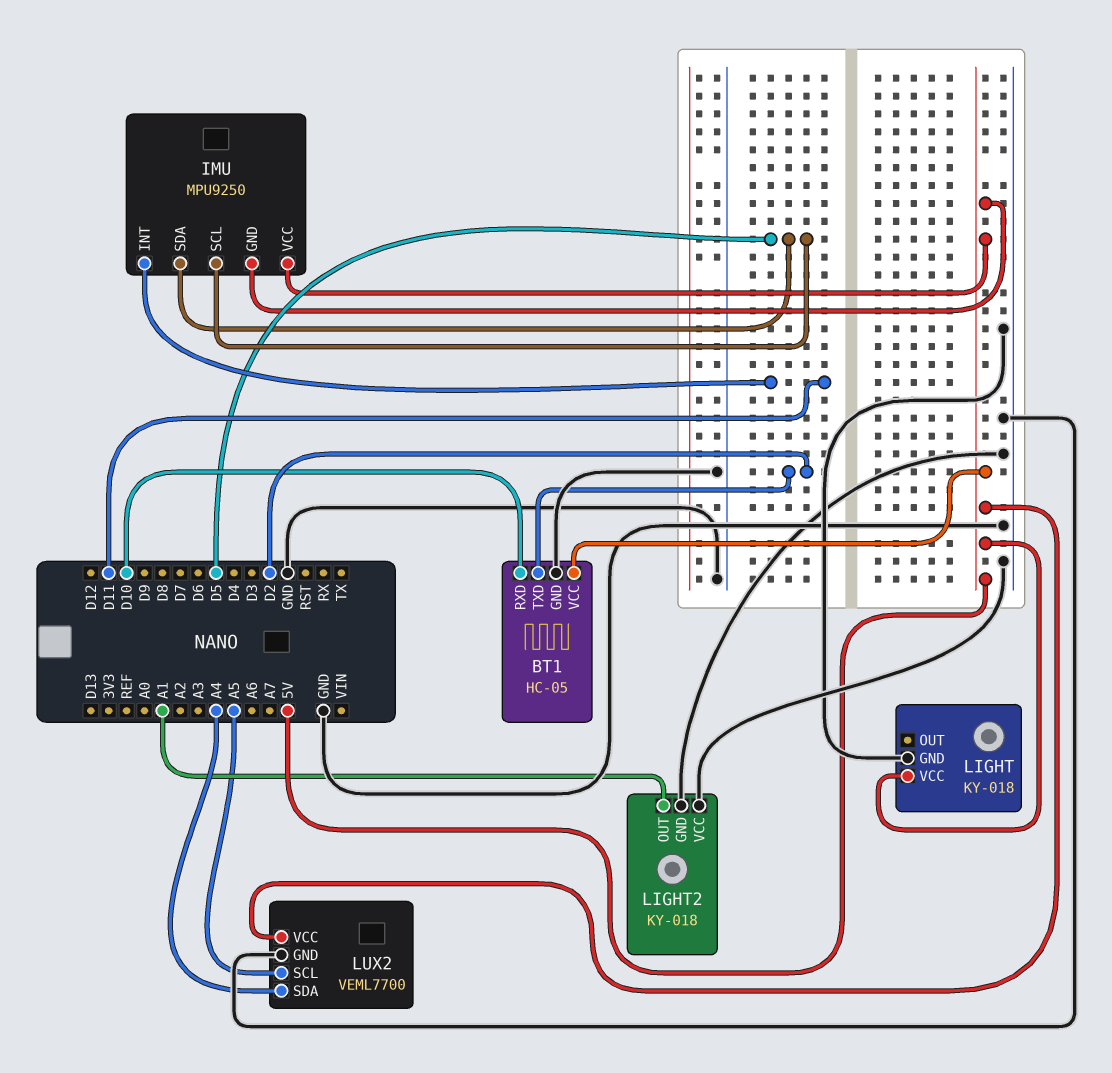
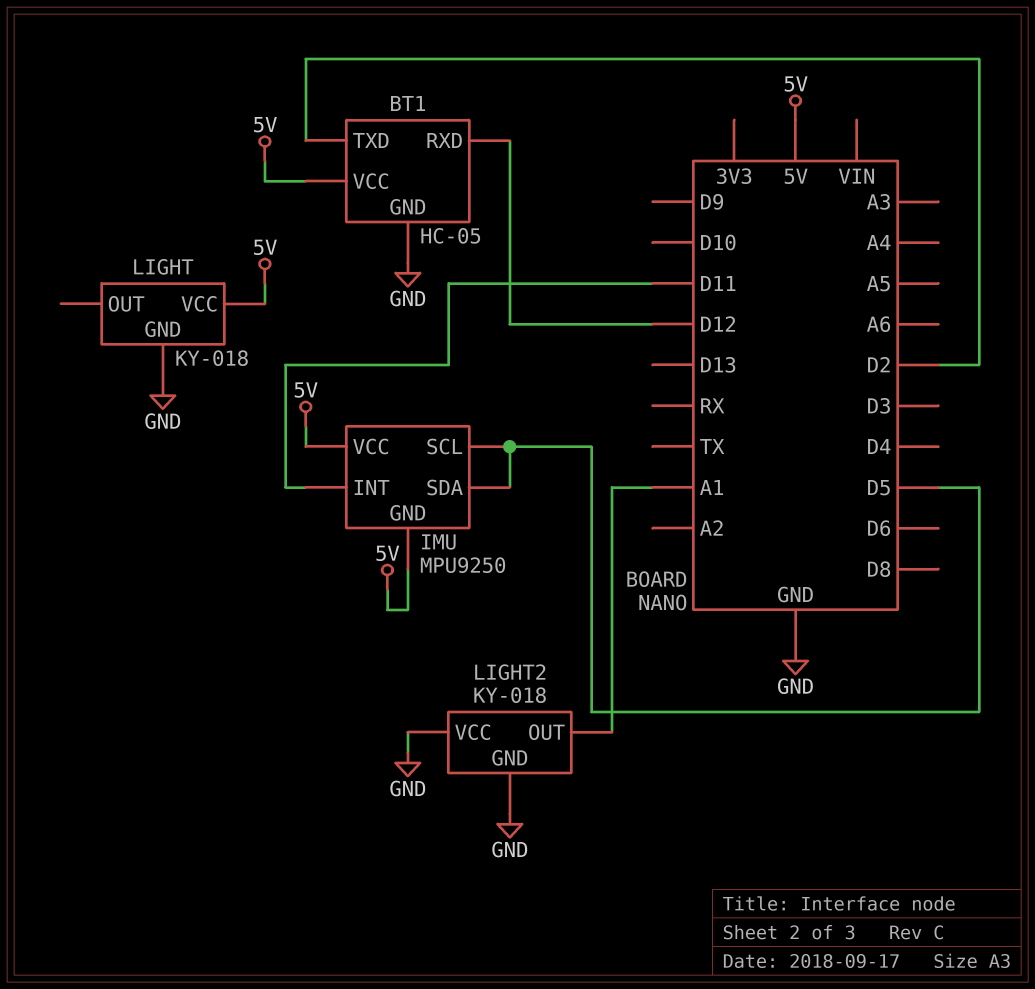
BT1 pin RXD: D10 -> D12
LUX2: VEML7700 -> none
LUX2 pin GND: GND -> none
LUX2 pin SCL: A5 -> none
LUX2 pin SDA: A4 -> none
LUX2 pin VCC: 5V -> none

